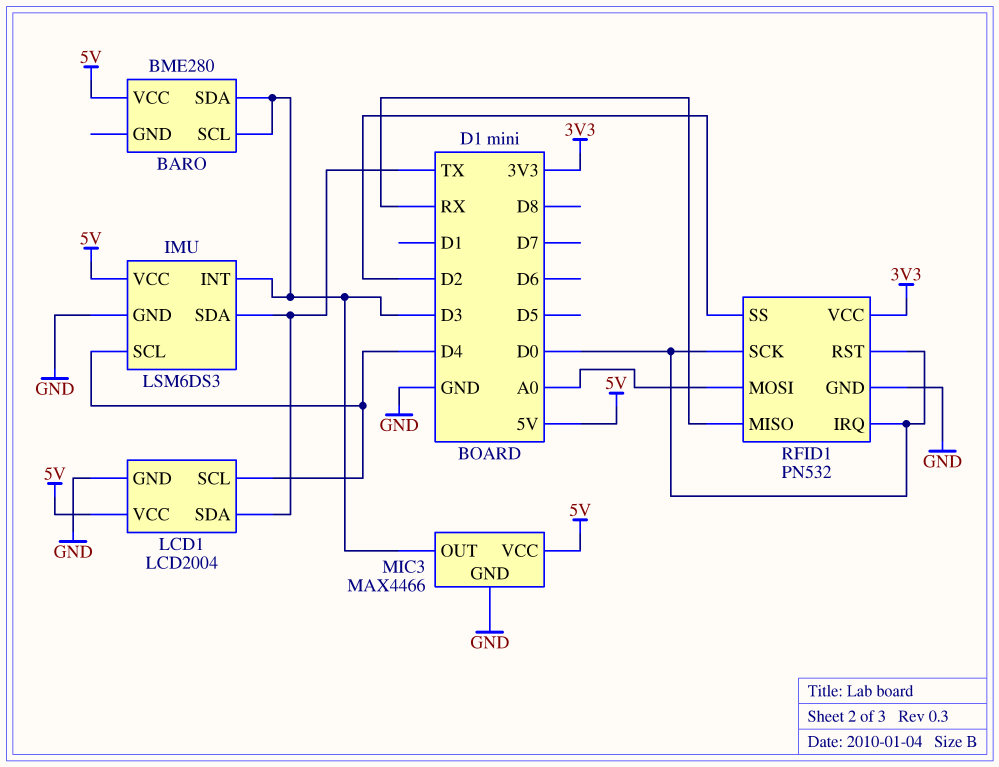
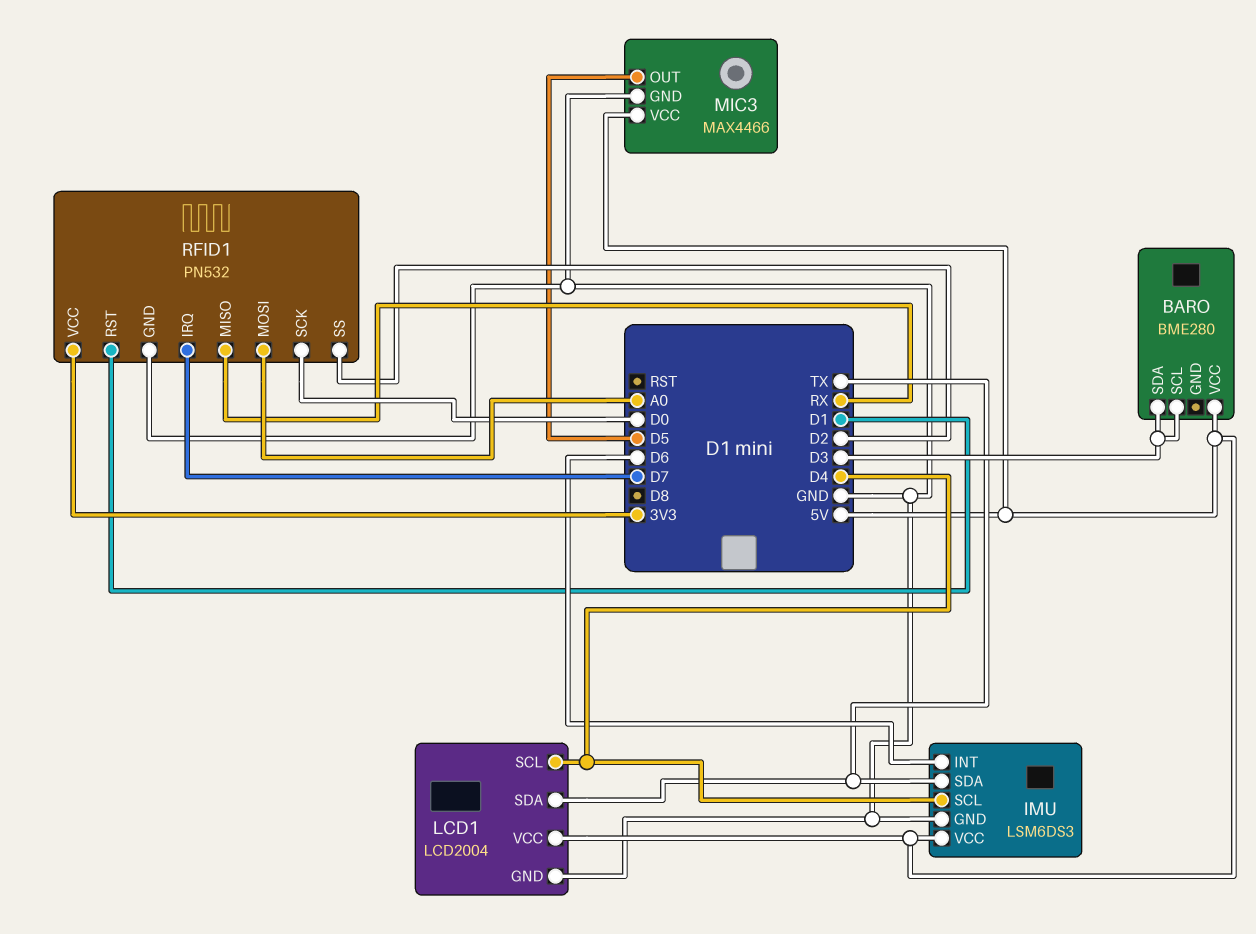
IMU pin INT: D3 -> D6
MIC3 pin OUT: D3 -> D5
RFID1 pin IRQ: D0 -> D7
RFID1 pin RST: D0 -> D1

